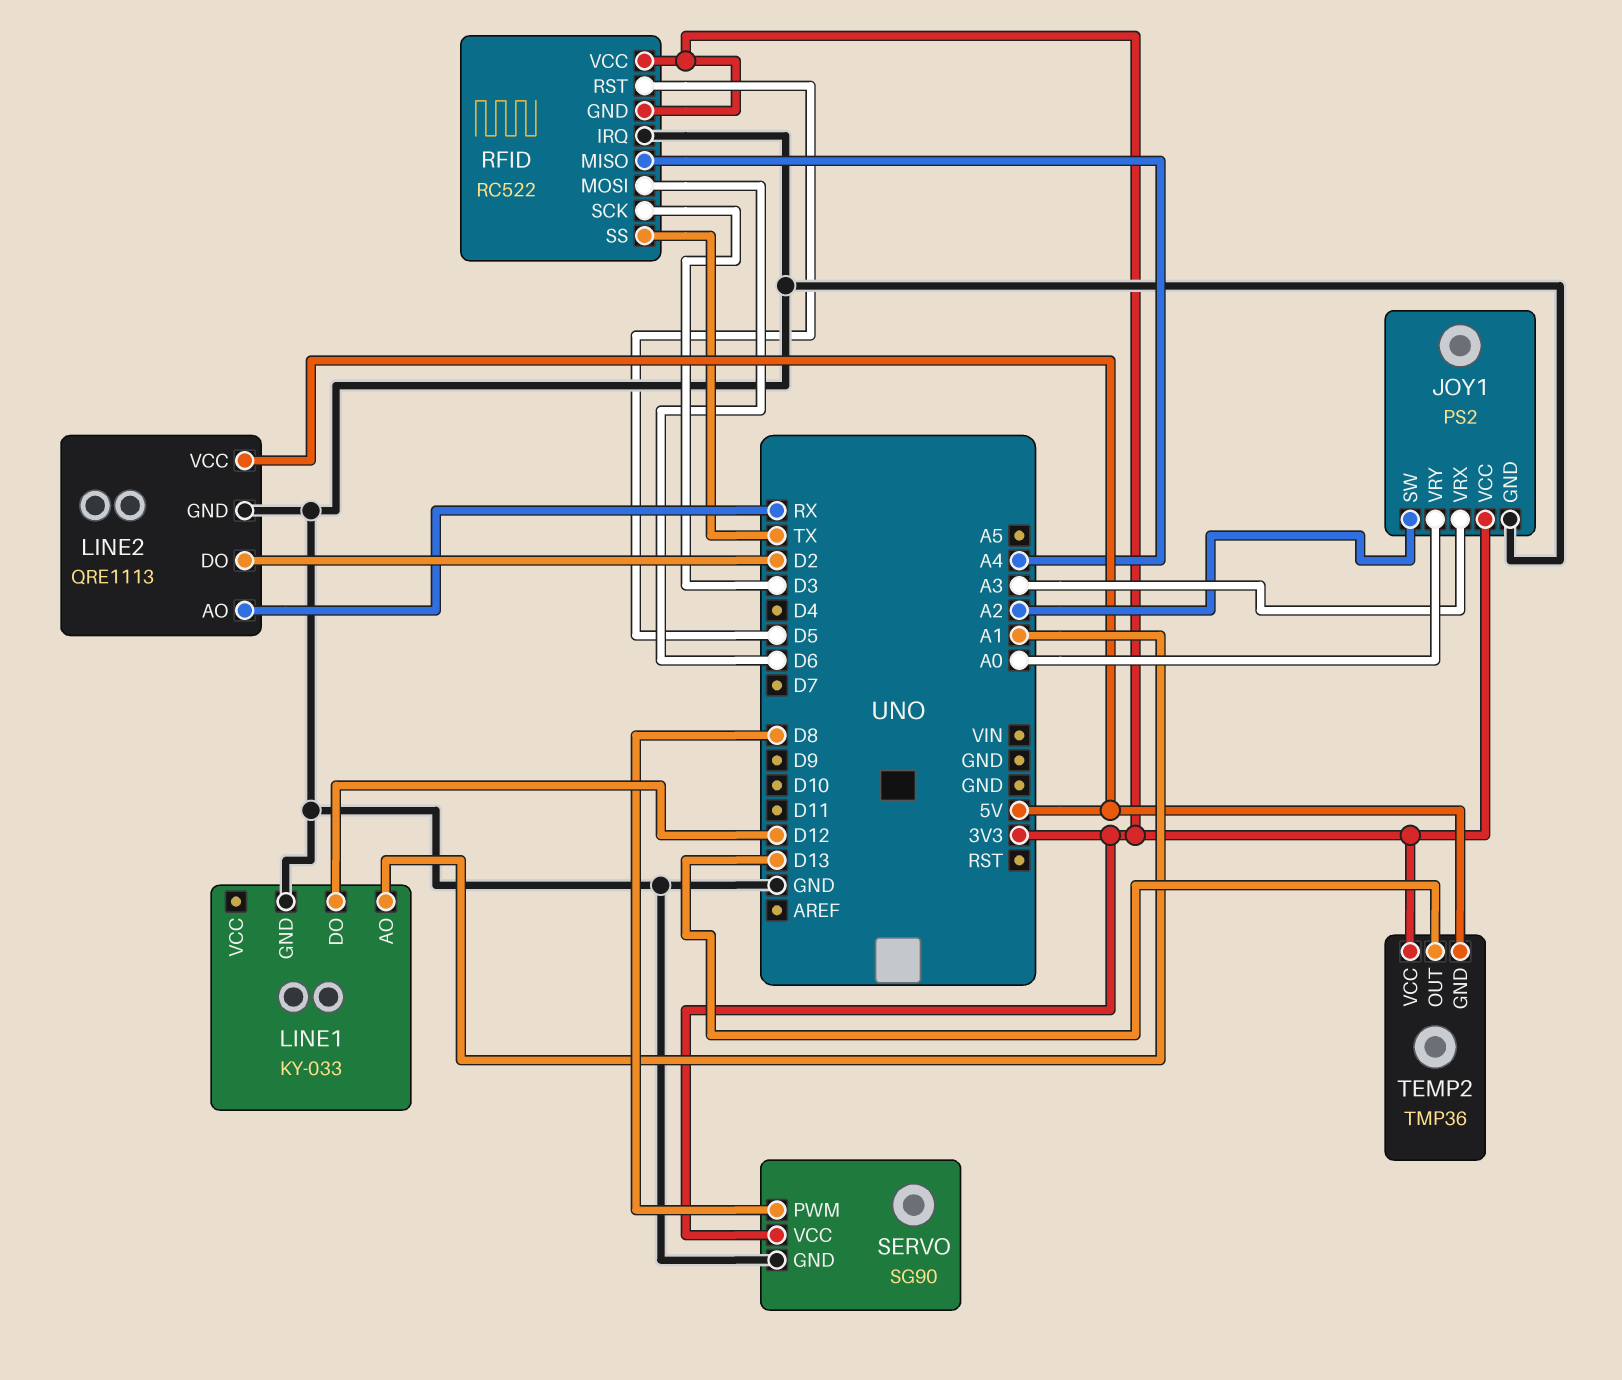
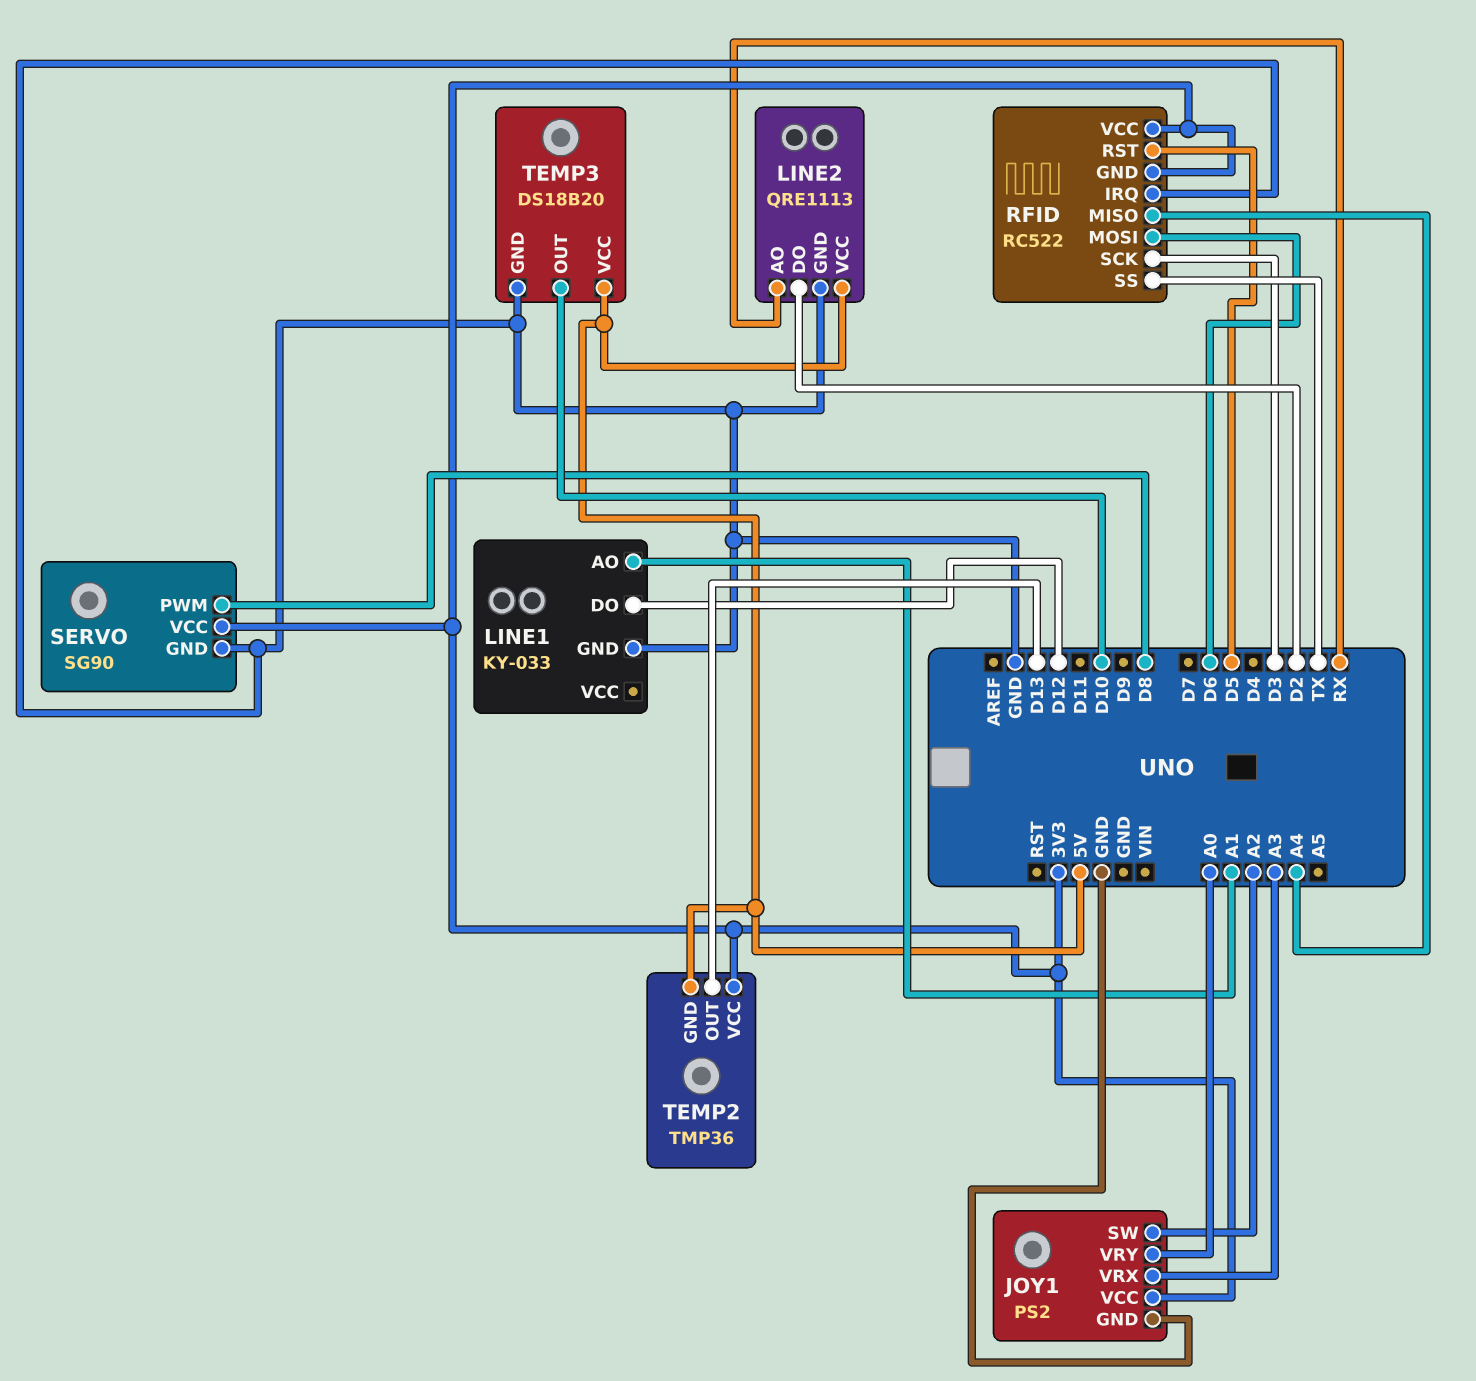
TEMP3: none -> DS18B20
TEMP3 pin GND: none -> GND
TEMP3 pin OUT: none -> D10
TEMP3 pin VCC: none -> 5V

